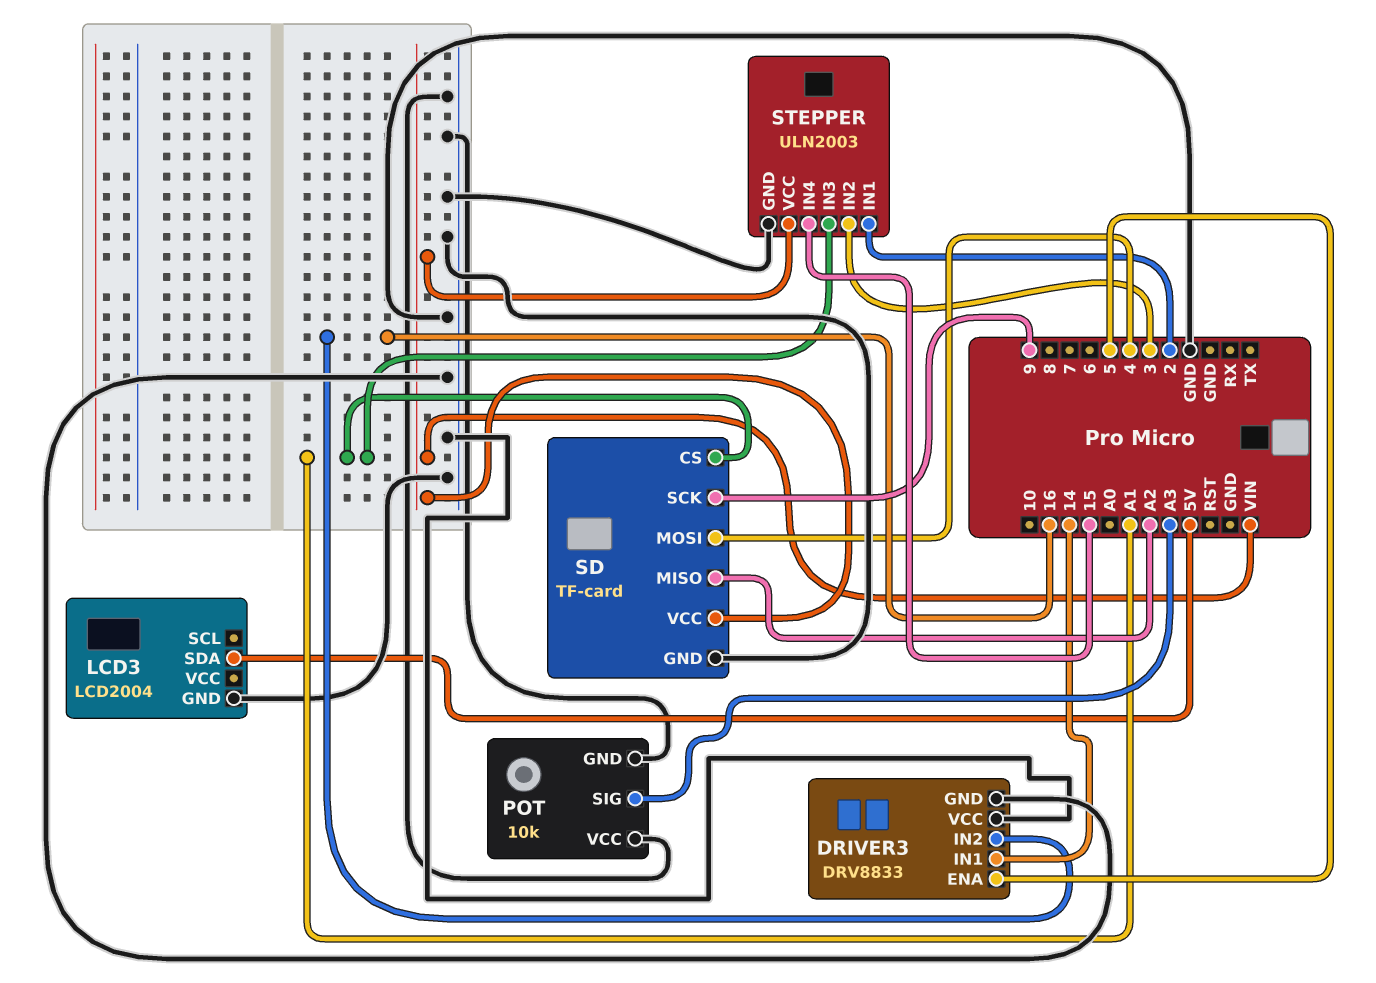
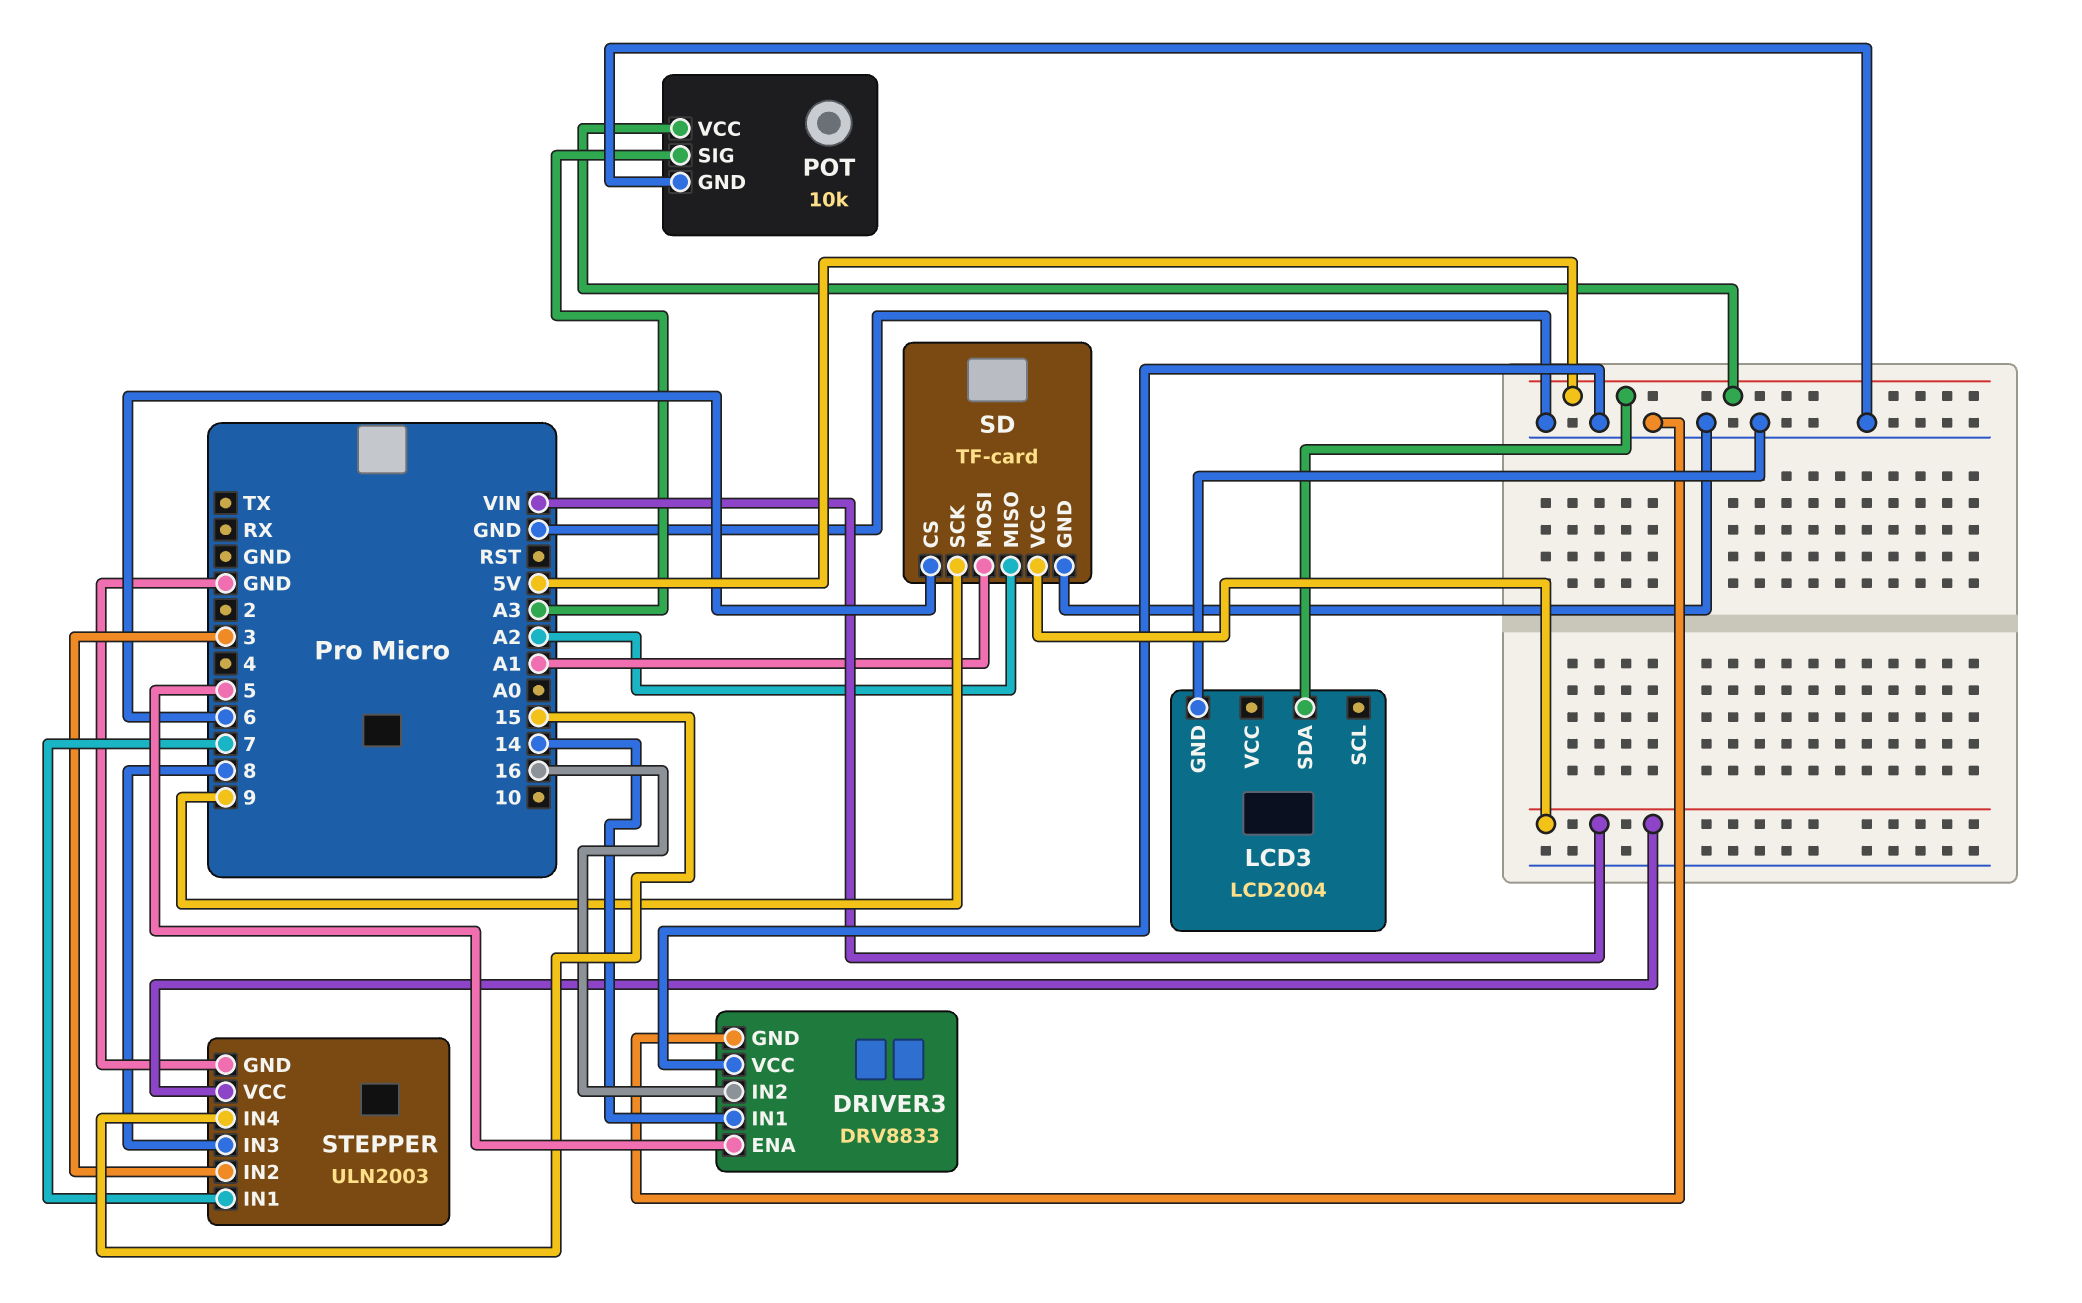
POT pin VCC: GND -> 5V
SD pin CS: A1 -> 6
SD pin MOSI: 4 -> A1
STEPPER pin IN1: 2 -> 7
STEPPER pin IN3: A1 -> 8

